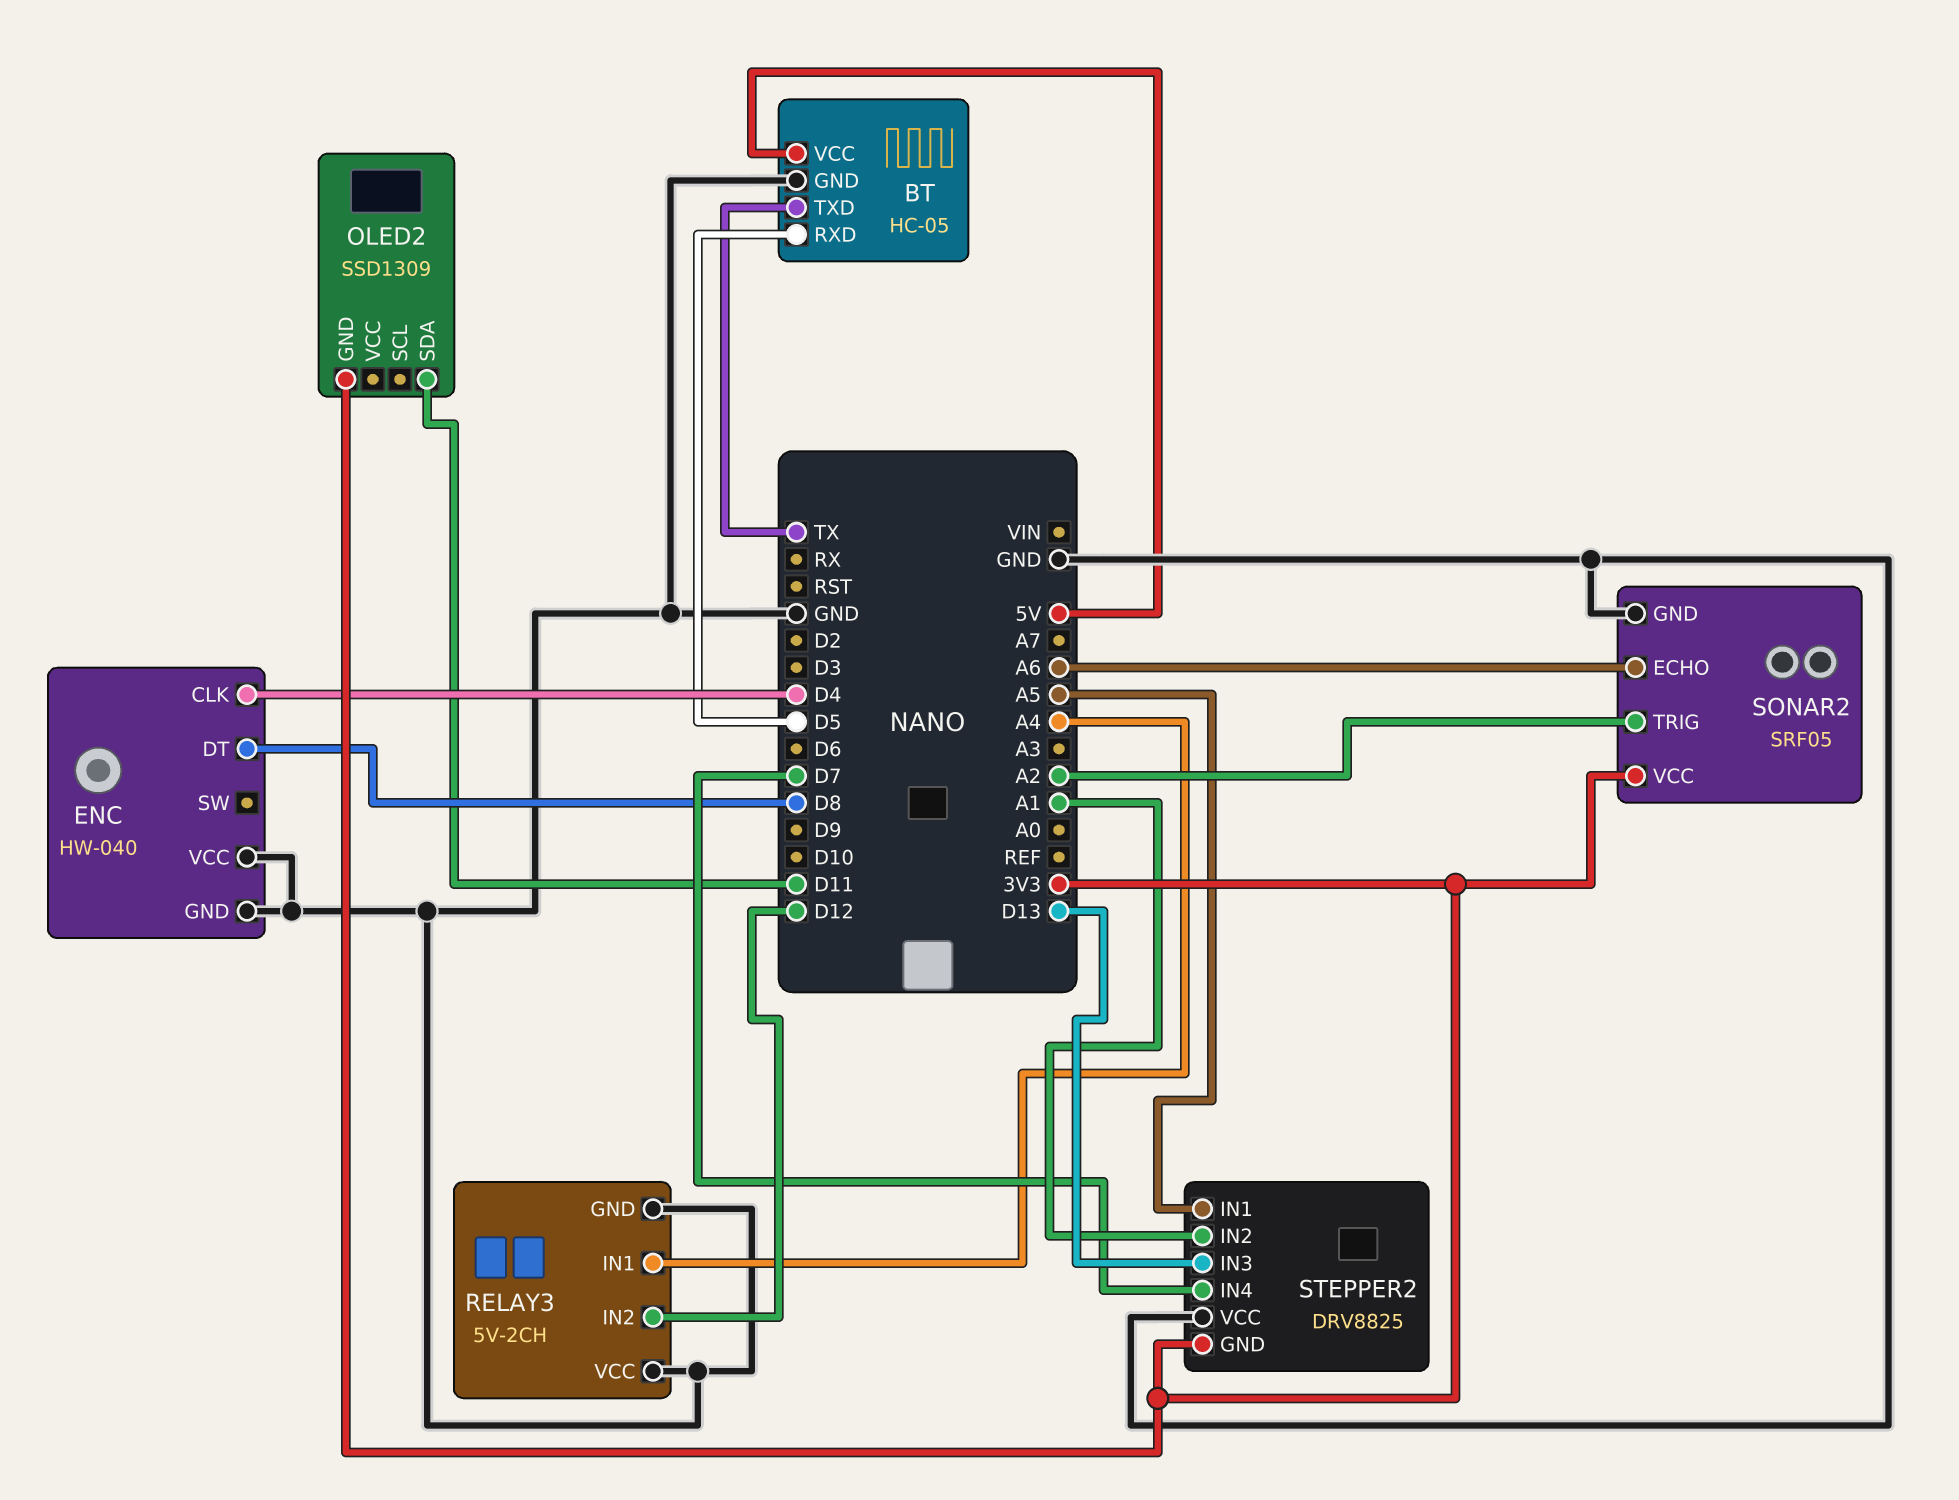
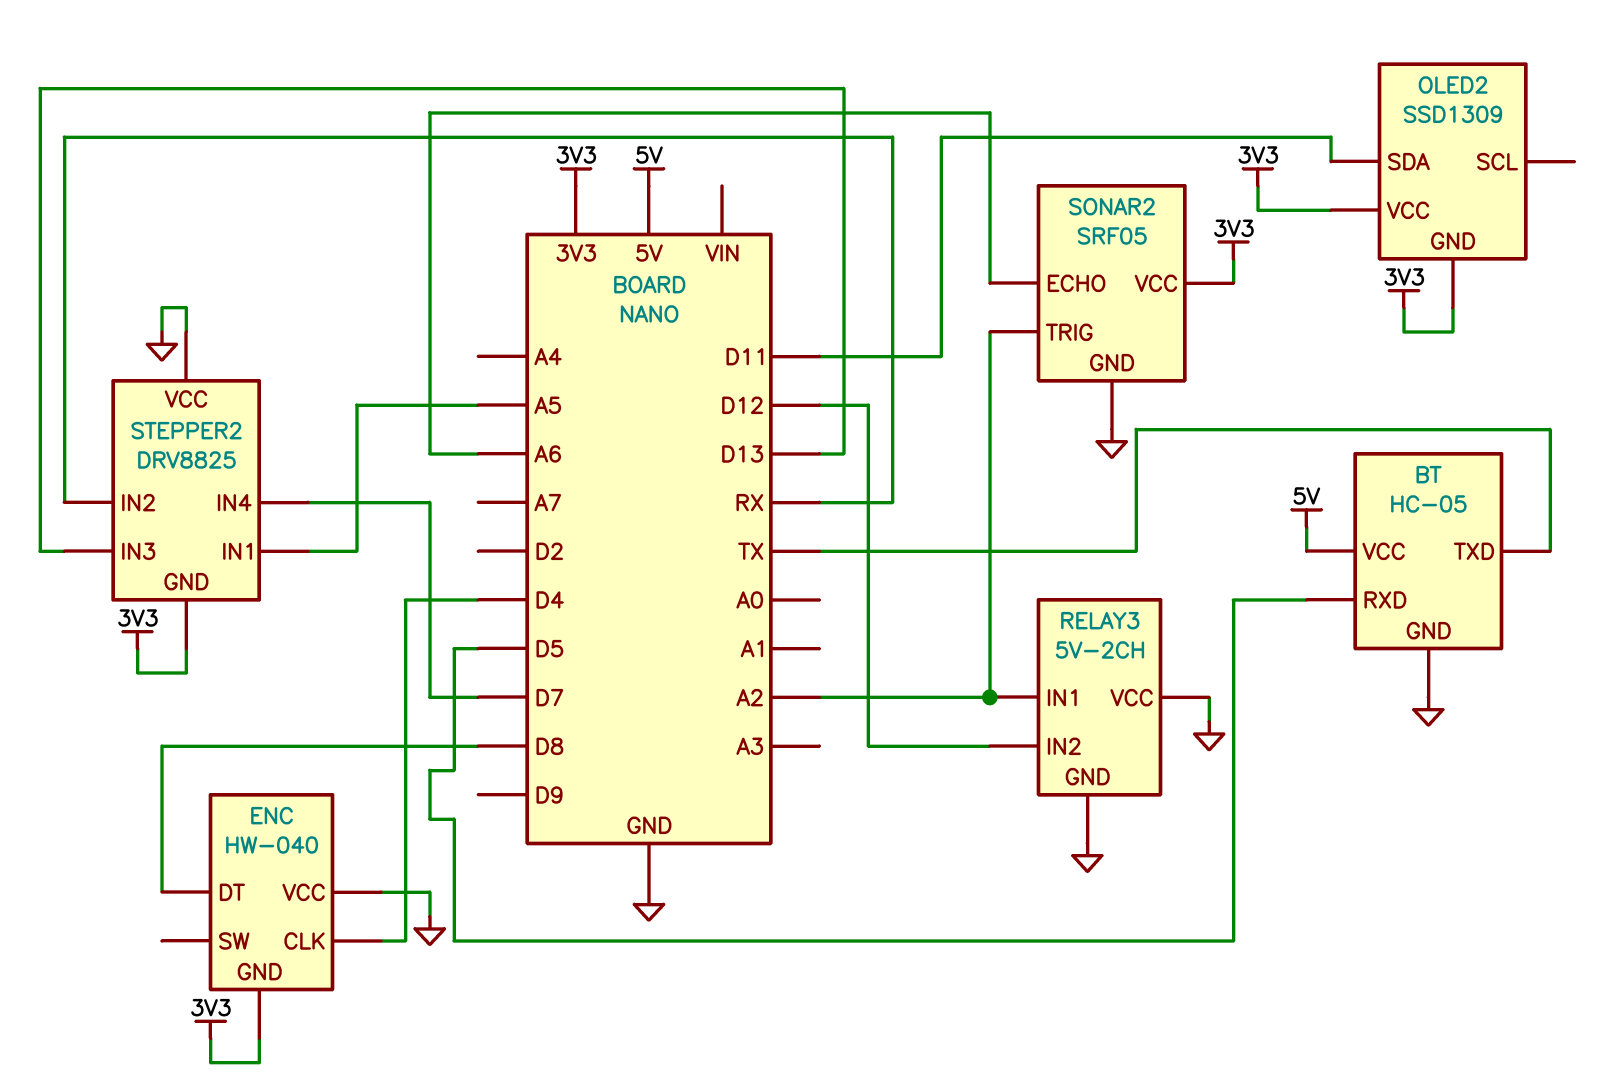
ENC pin GND: GND -> 3V3
OLED2 pin VCC: none -> 3V3
RELAY3 pin IN1: A4 -> A2
STEPPER2 pin IN2: A1 -> RX

